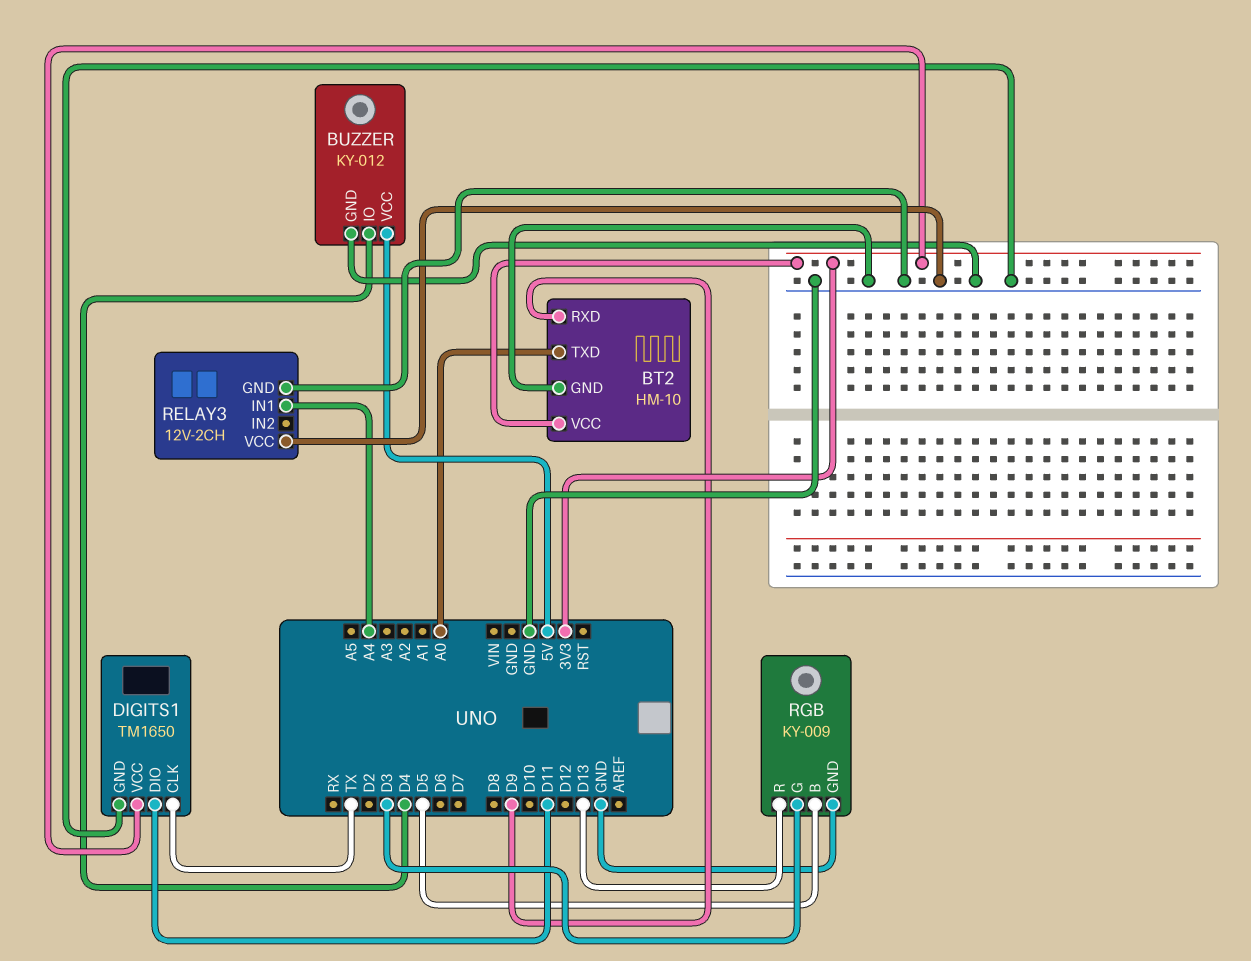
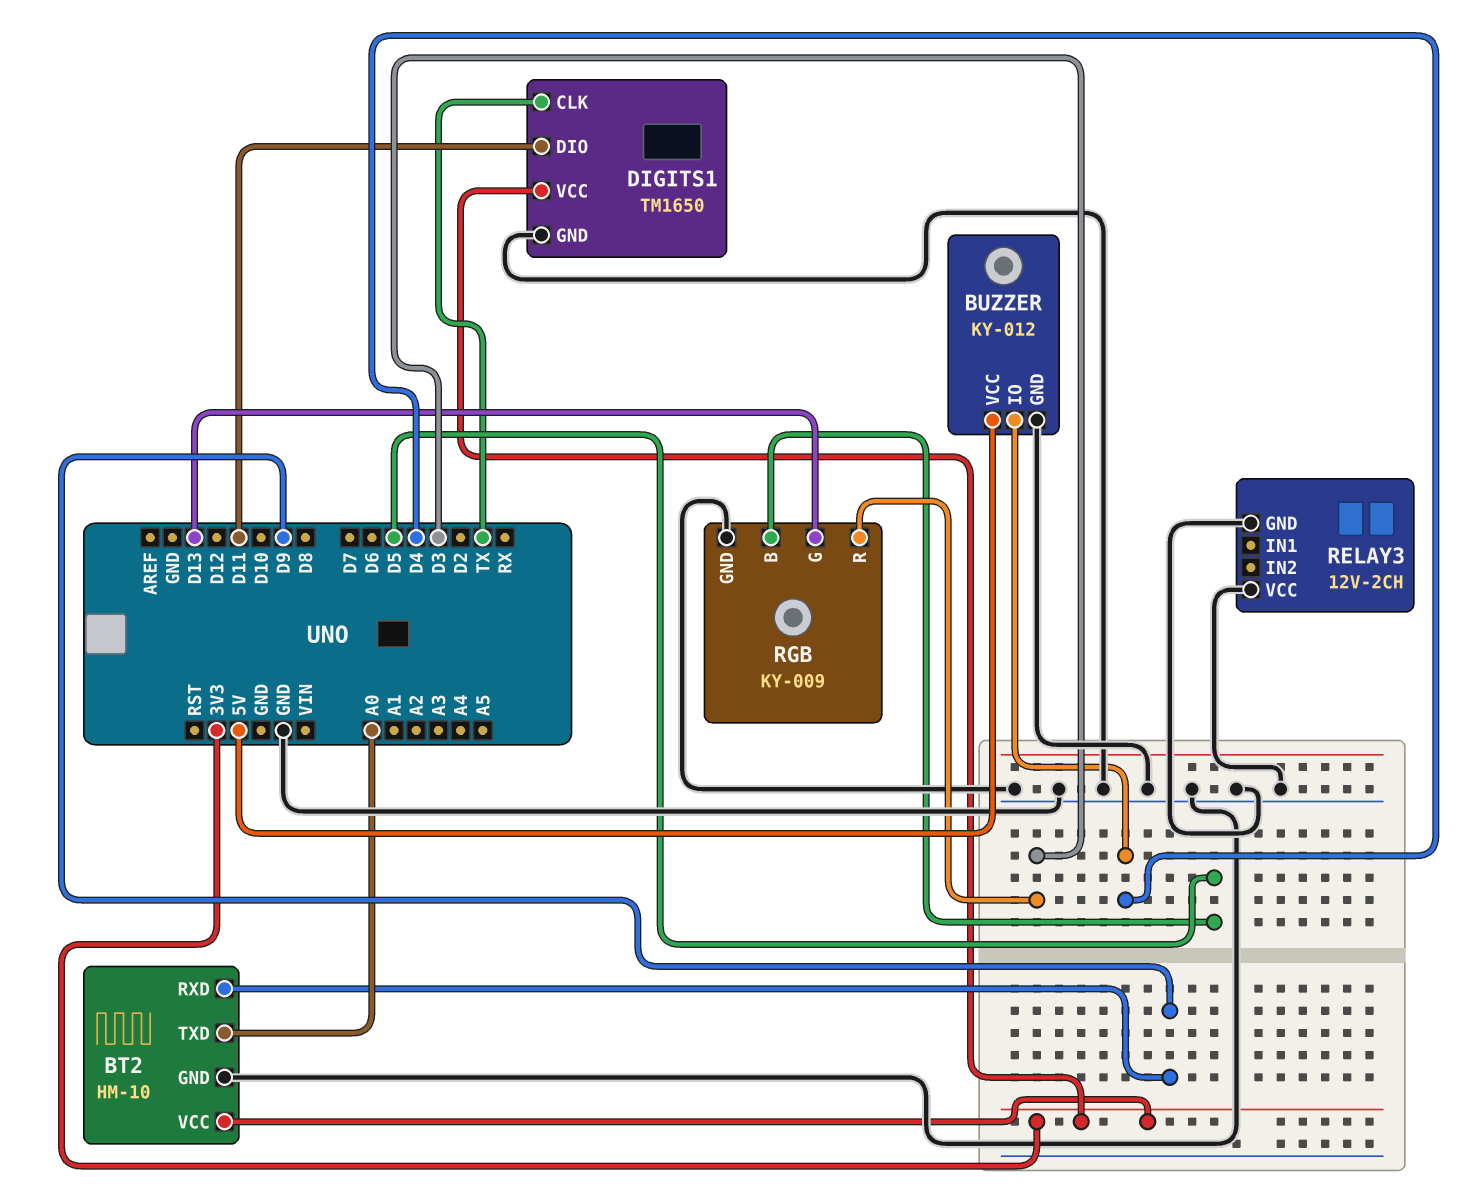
RELAY3 pin IN1: A4 -> none
RGB pin G: D3 -> D13
RGB pin R: D13 -> D3

